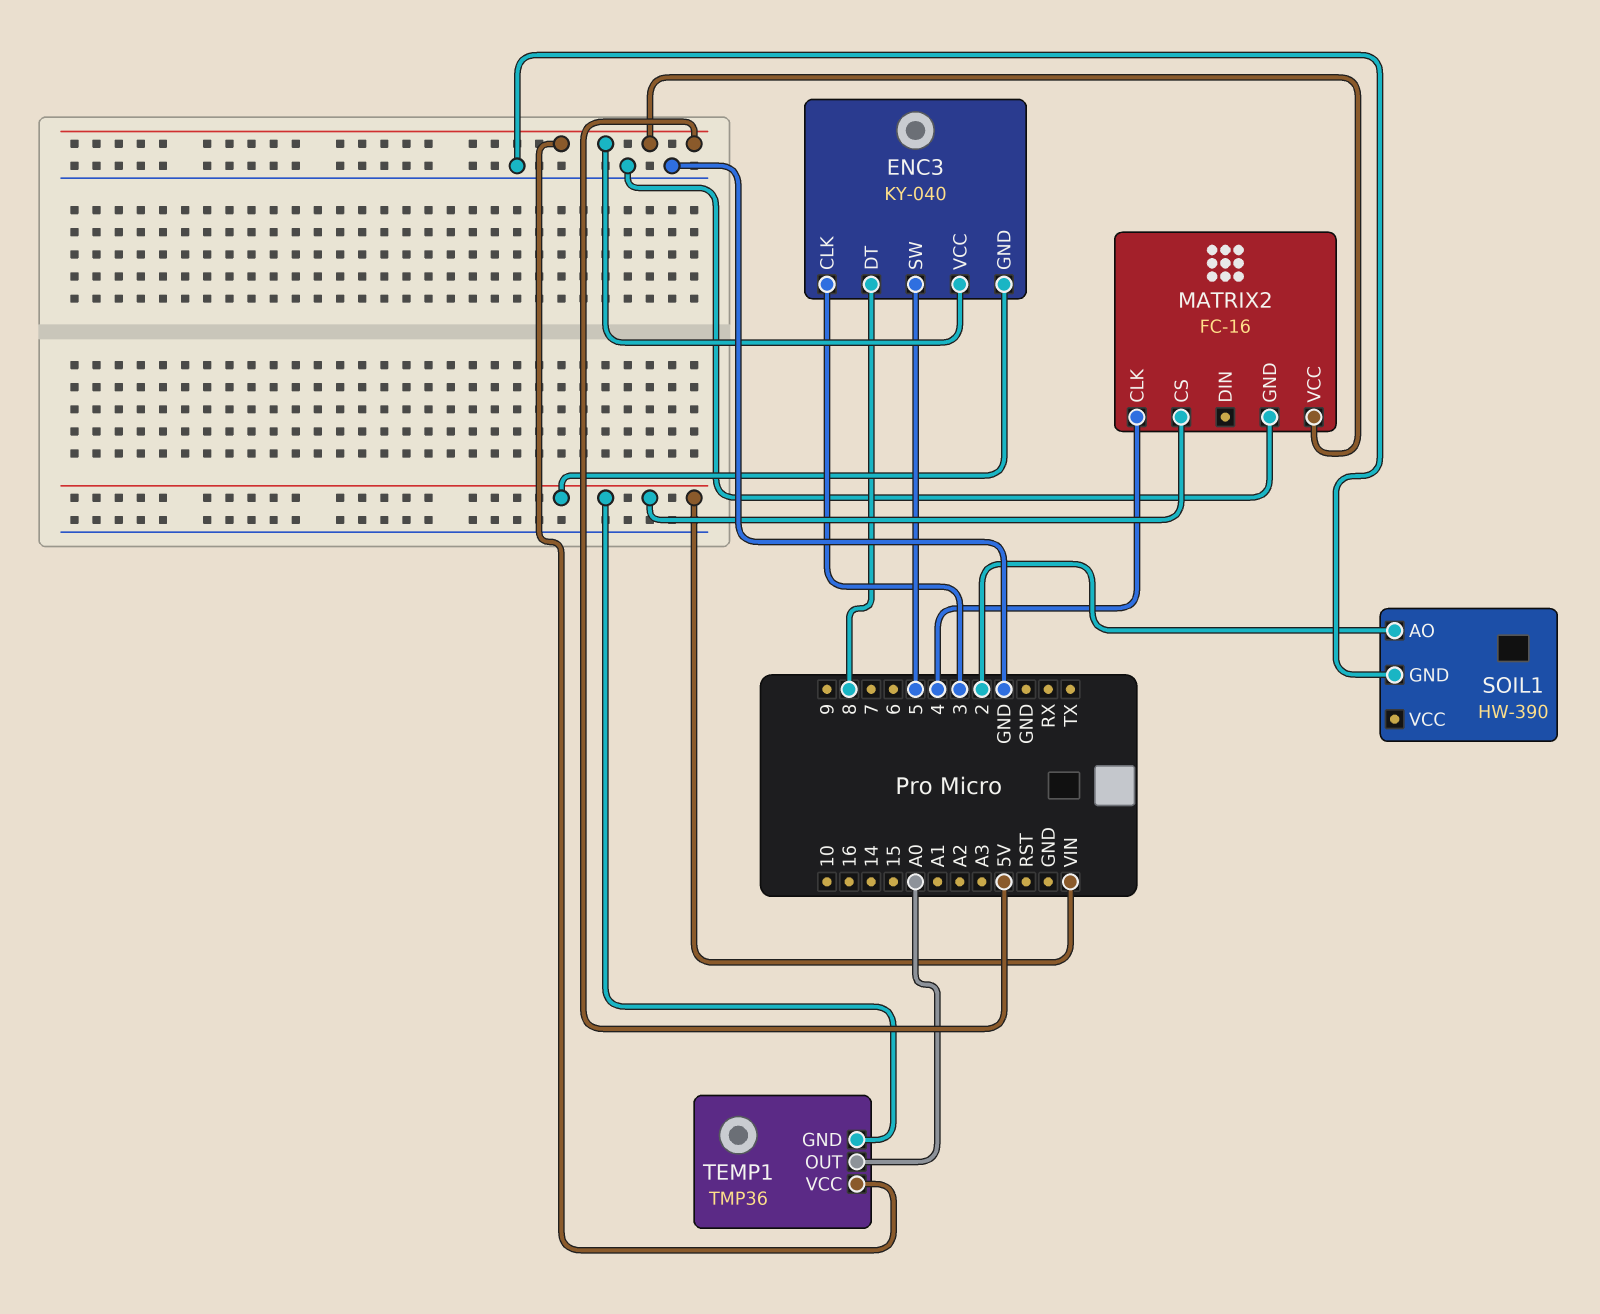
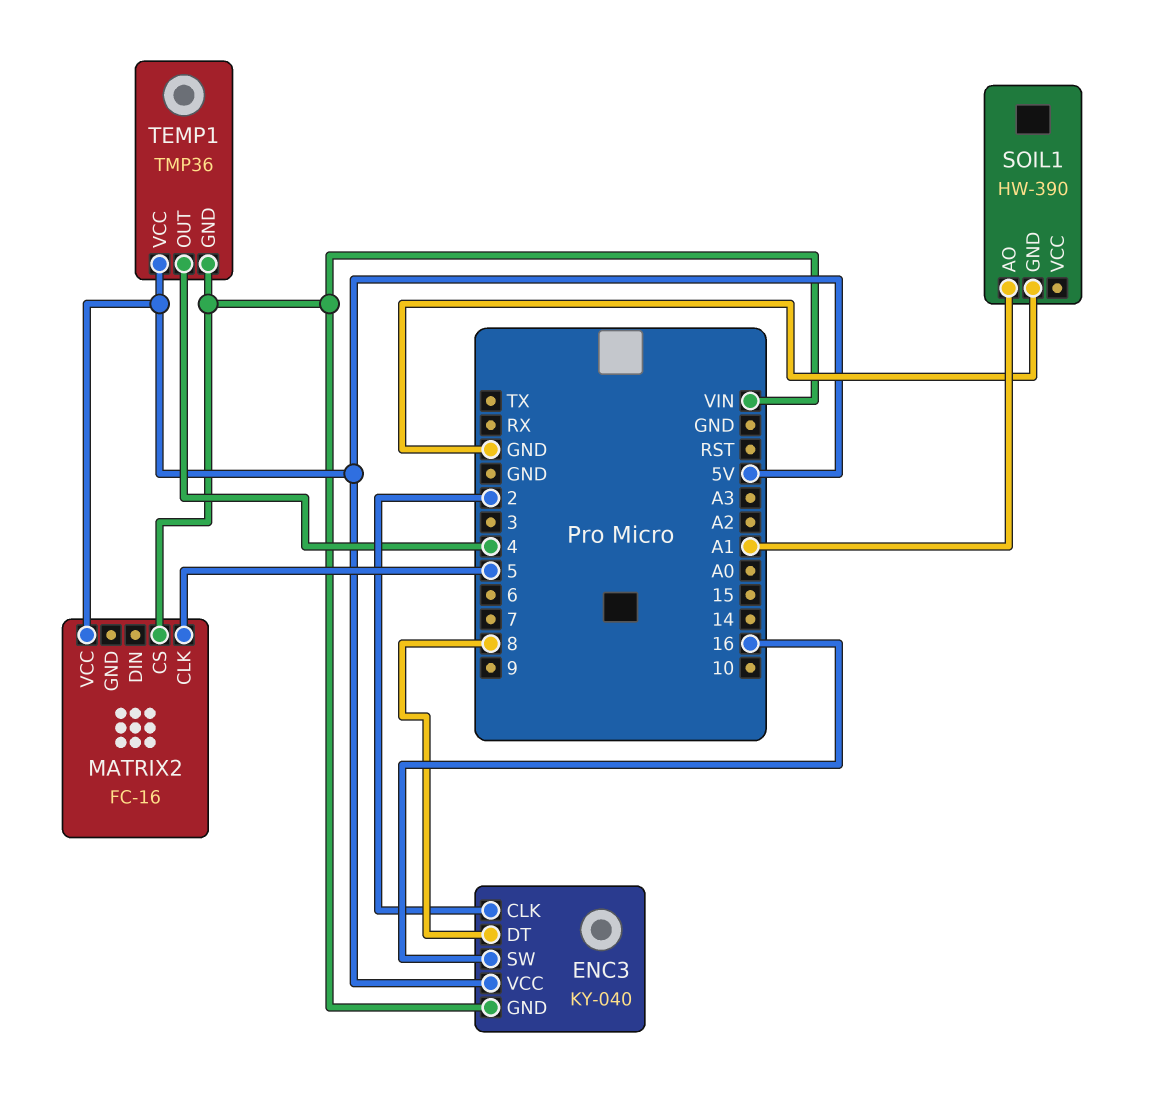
ENC3 pin CLK: 3 -> 2
ENC3 pin SW: 5 -> 16
MATRIX2 pin CLK: 4 -> 5
MATRIX2 pin GND: GND -> none
SOIL1 pin AO: 2 -> A1
TEMP1 pin OUT: A0 -> 4

